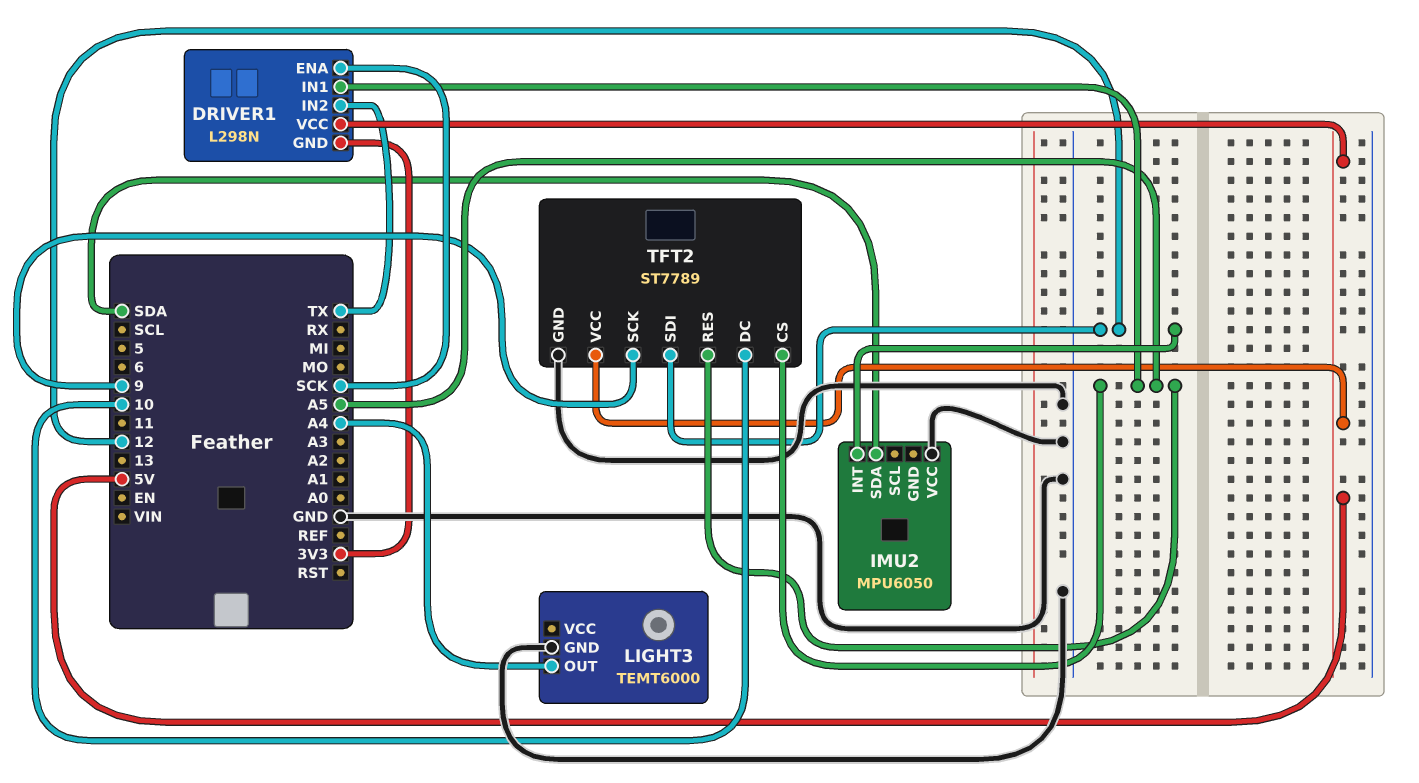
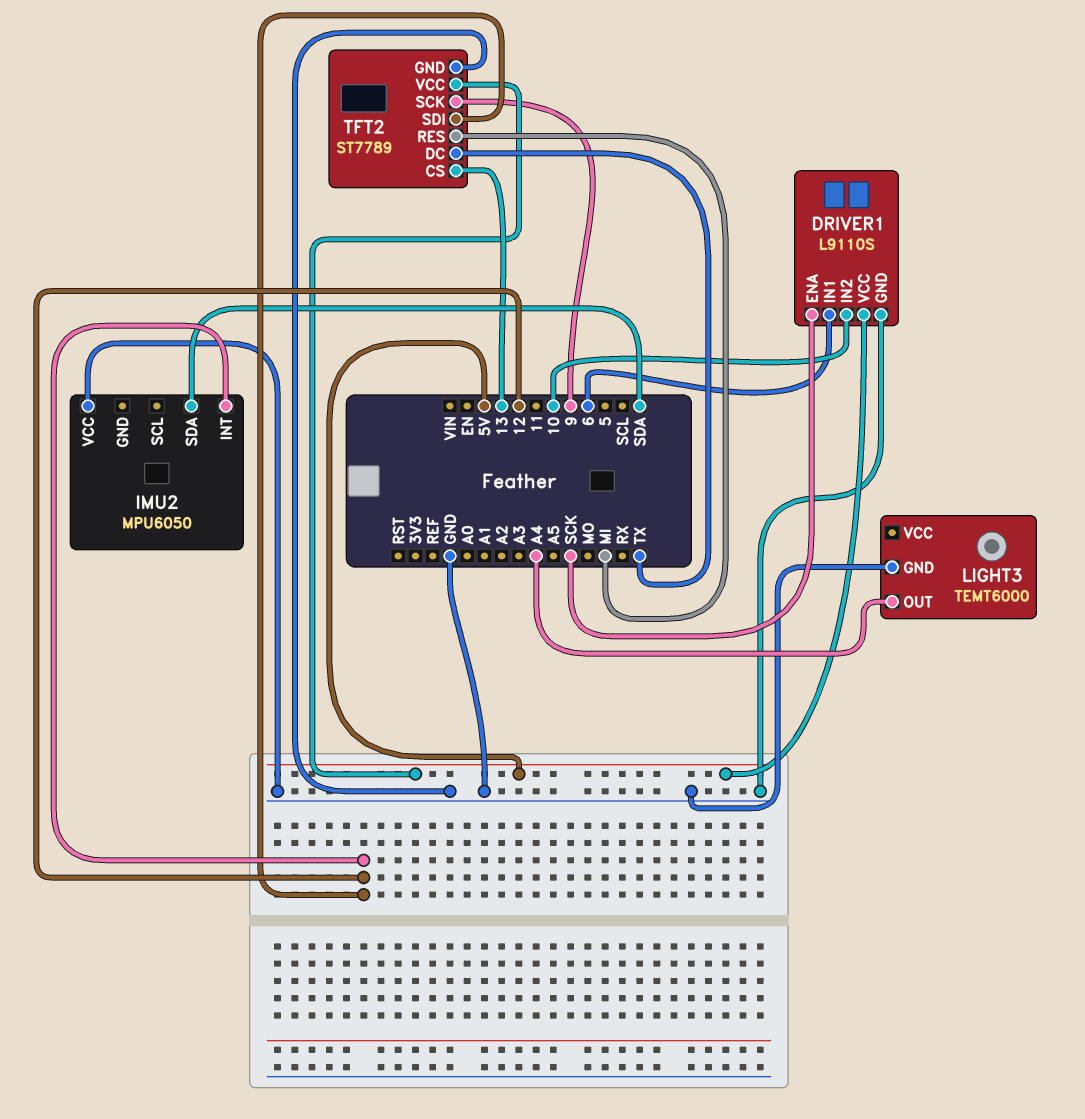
DRIVER1: L298N -> L9110S
DRIVER1 pin GND: 3V3 -> GND
DRIVER1 pin IN1: A5 -> 6
DRIVER1 pin IN2: TX -> 10
TFT2 pin CS: A5 -> 13
TFT2 pin DC: 10 -> TX
TFT2 pin RES: A5 -> MI

